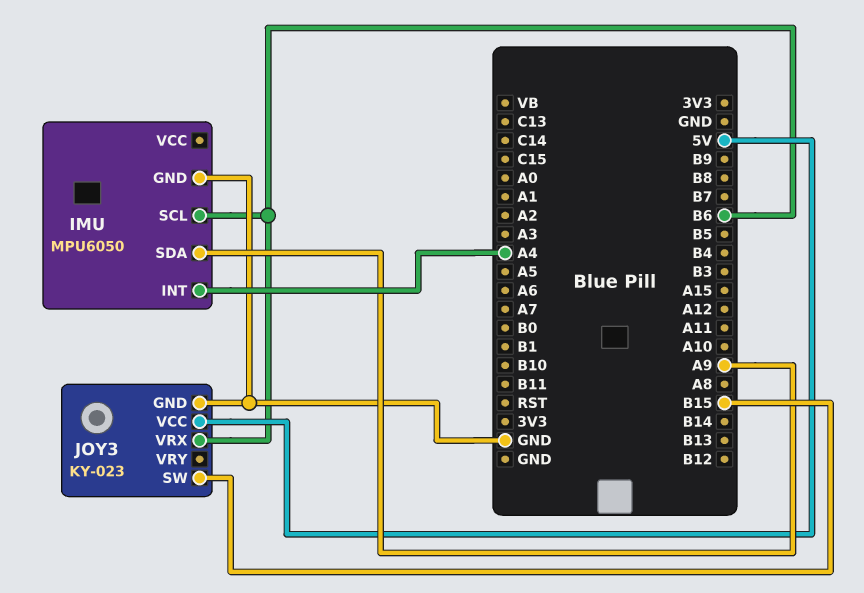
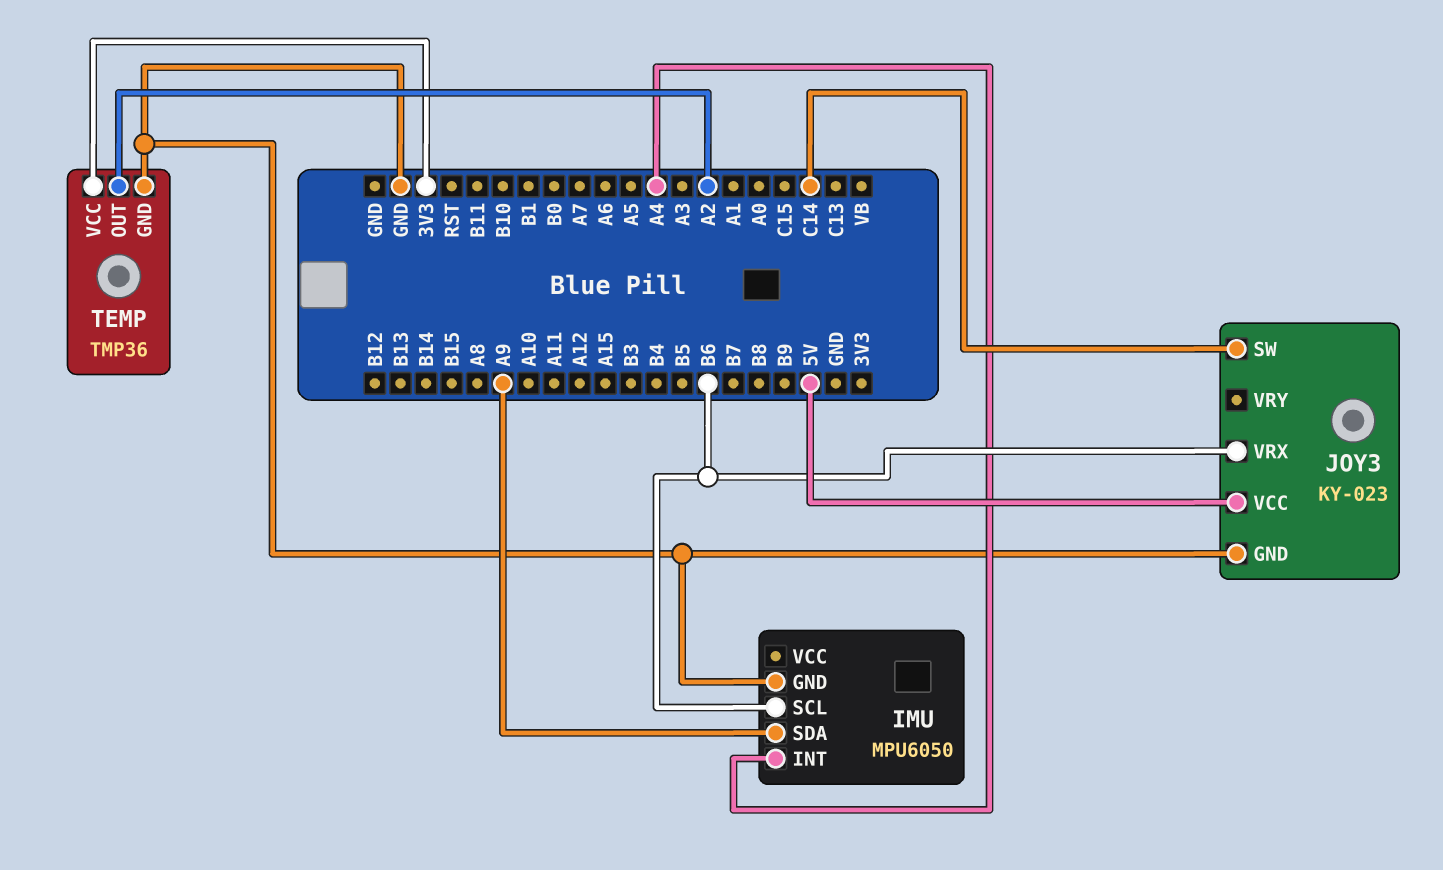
JOY3 pin SW: B15 -> C14
TEMP: none -> TMP36
TEMP pin GND: none -> GND
TEMP pin OUT: none -> A2
TEMP pin VCC: none -> 3V3

